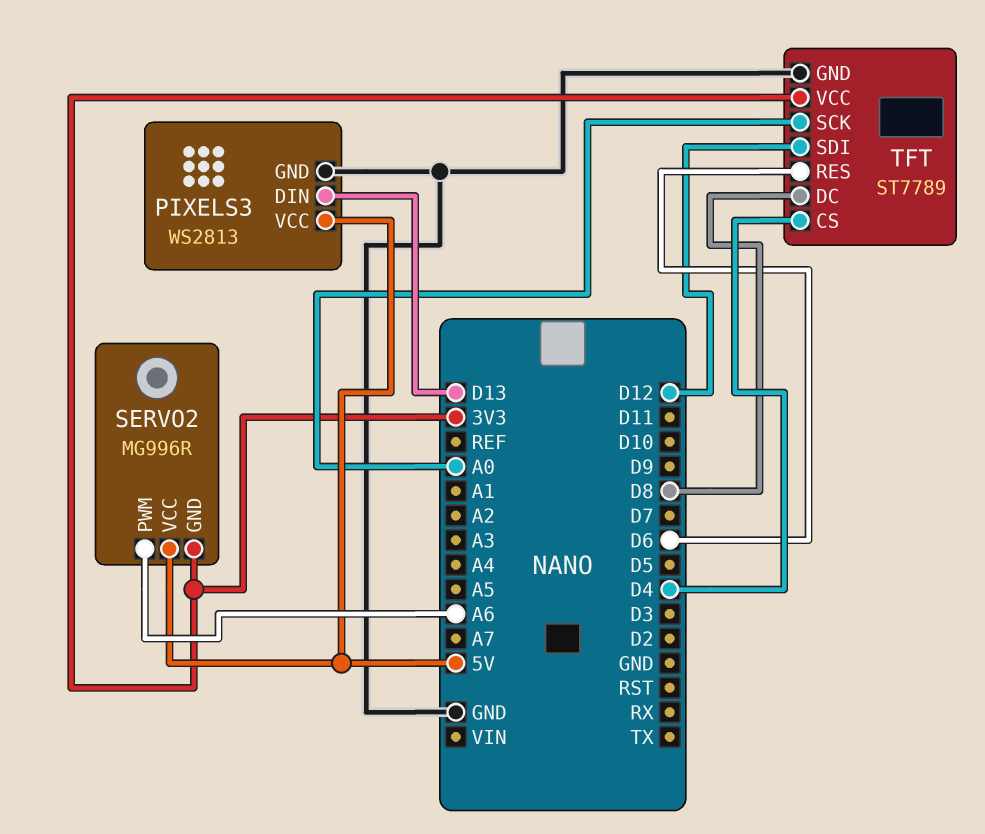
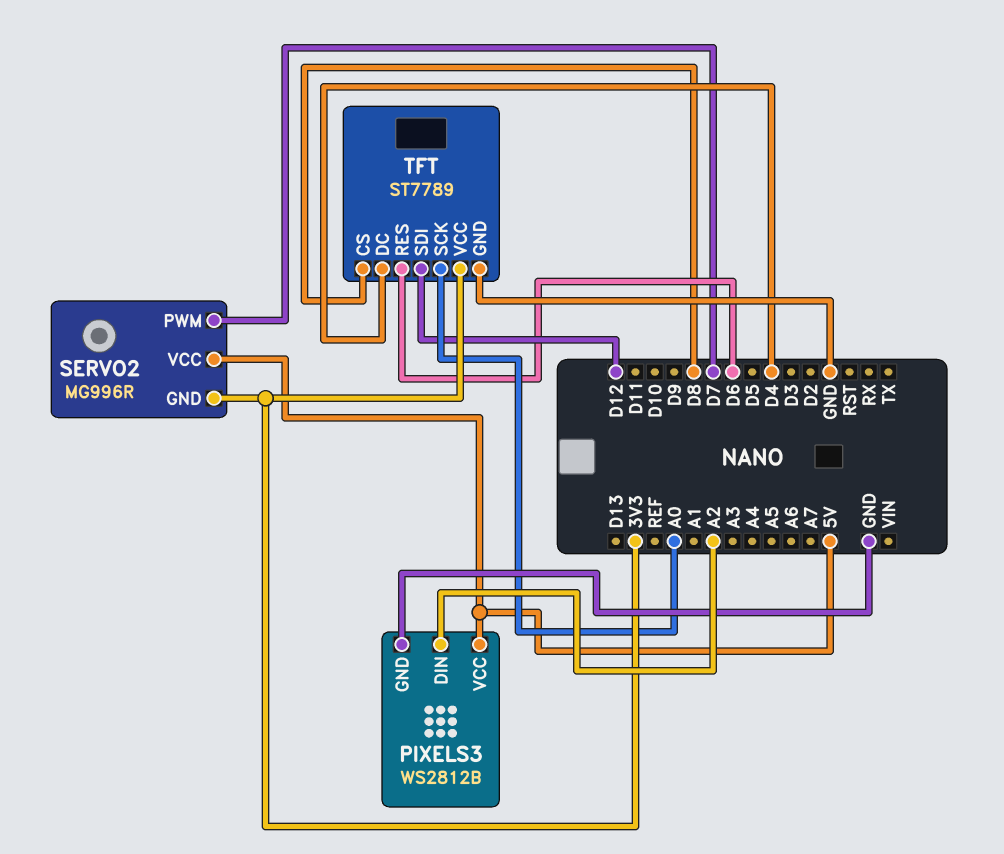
PIXELS3: WS2813 -> WS2812B
PIXELS3 pin DIN: D13 -> A2
SERVO2 pin PWM: A6 -> D7
TFT pin CS: D4 -> D8
TFT pin DC: D8 -> D4

